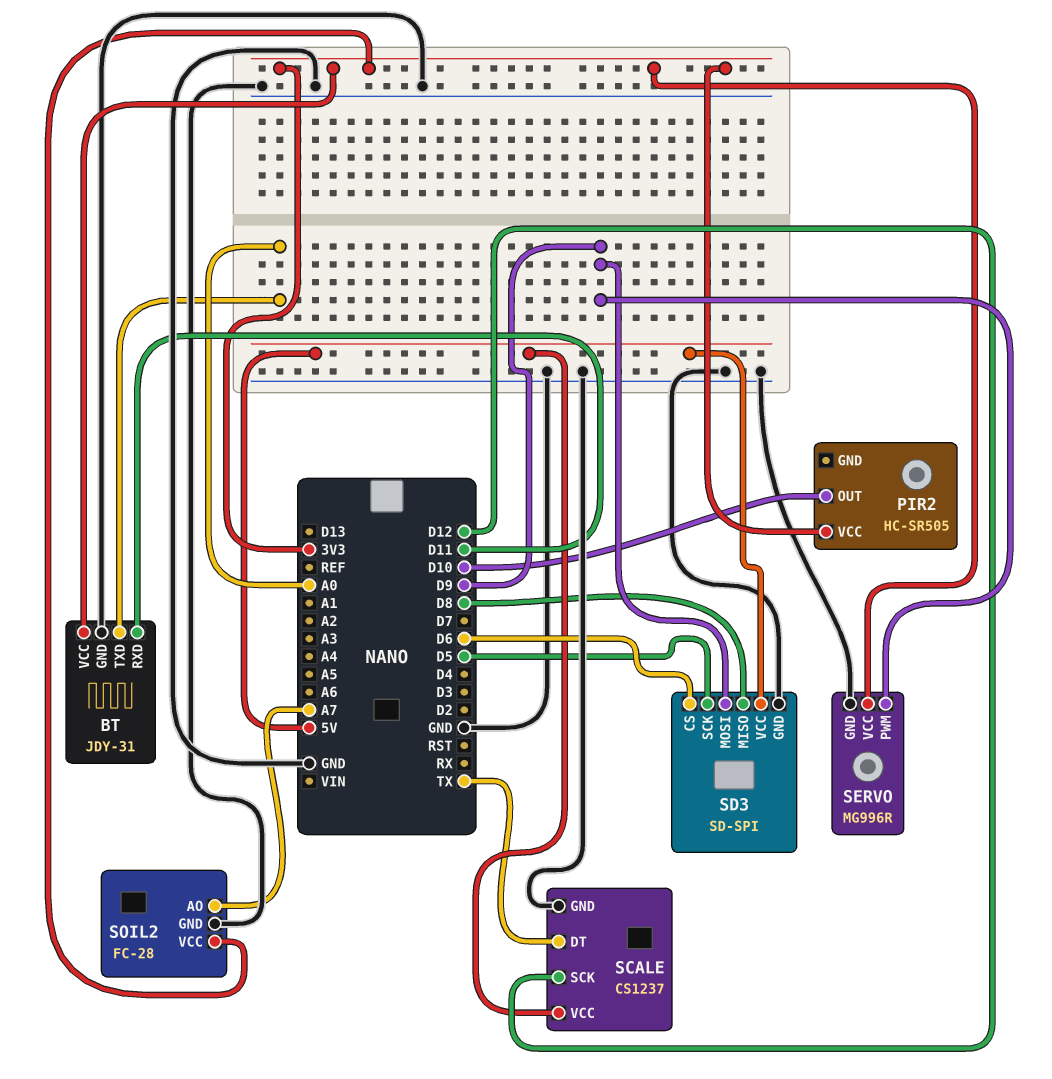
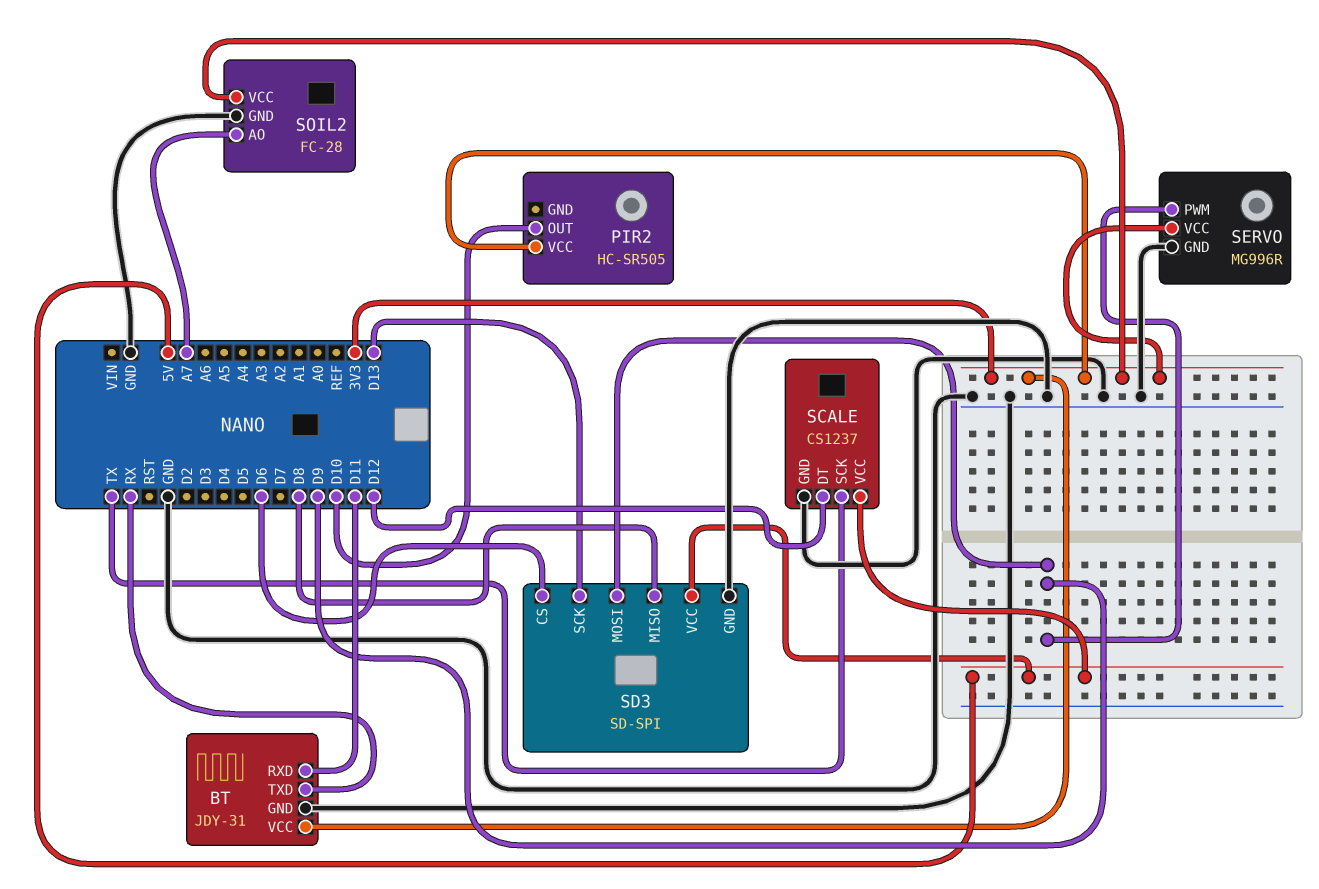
BT pin TXD: A0 -> RX
SCALE pin DT: TX -> D12
SCALE pin SCK: D12 -> TX
SD3 pin SCK: D5 -> D13

